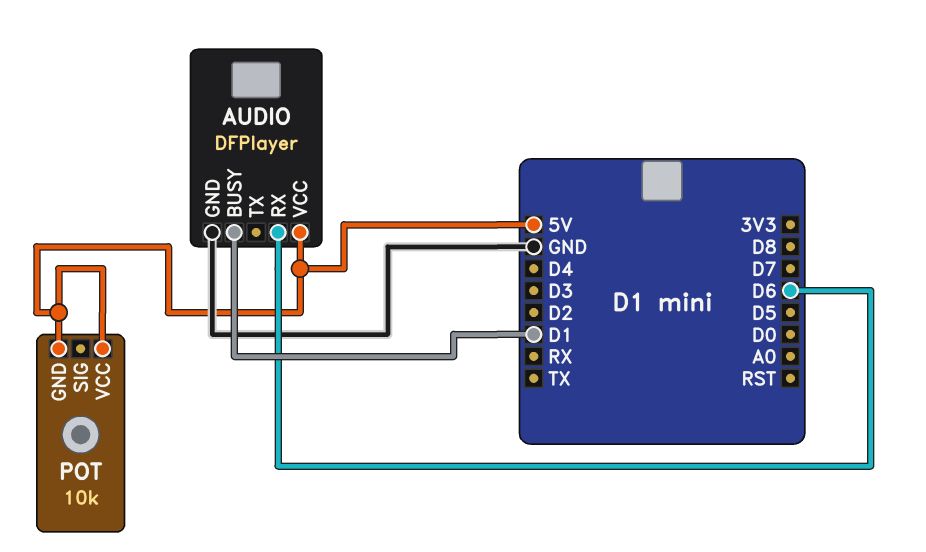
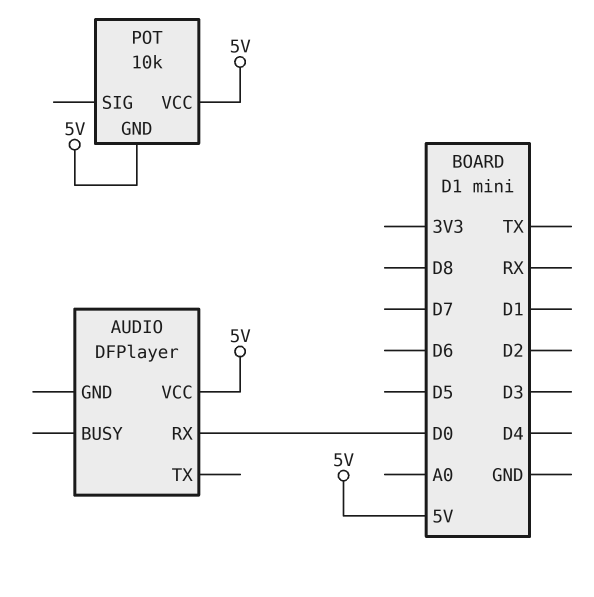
AUDIO pin BUSY: D1 -> none
AUDIO pin GND: GND -> none
AUDIO pin RX: D6 -> D0

